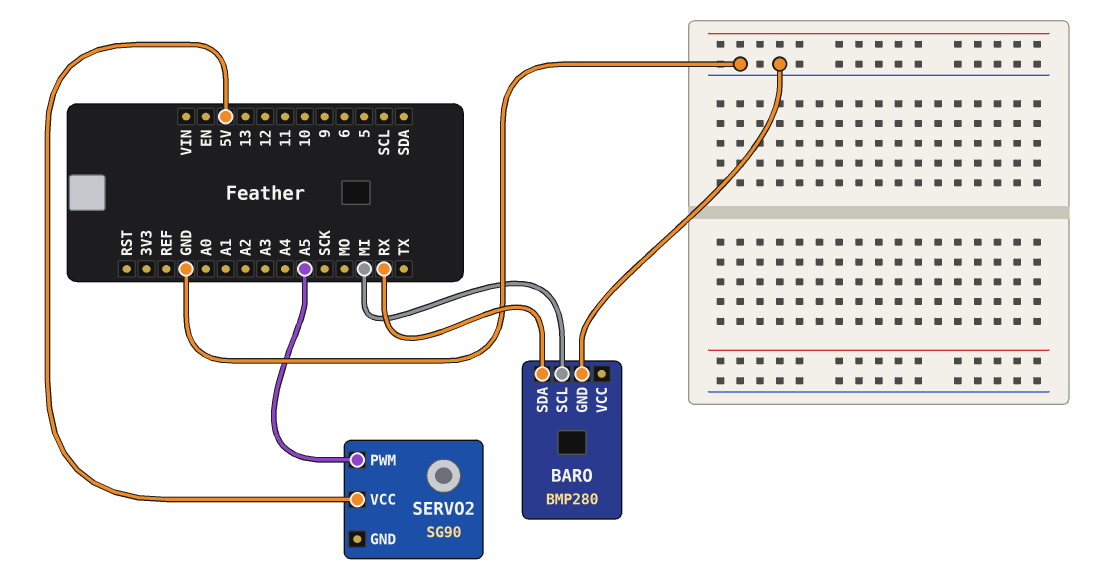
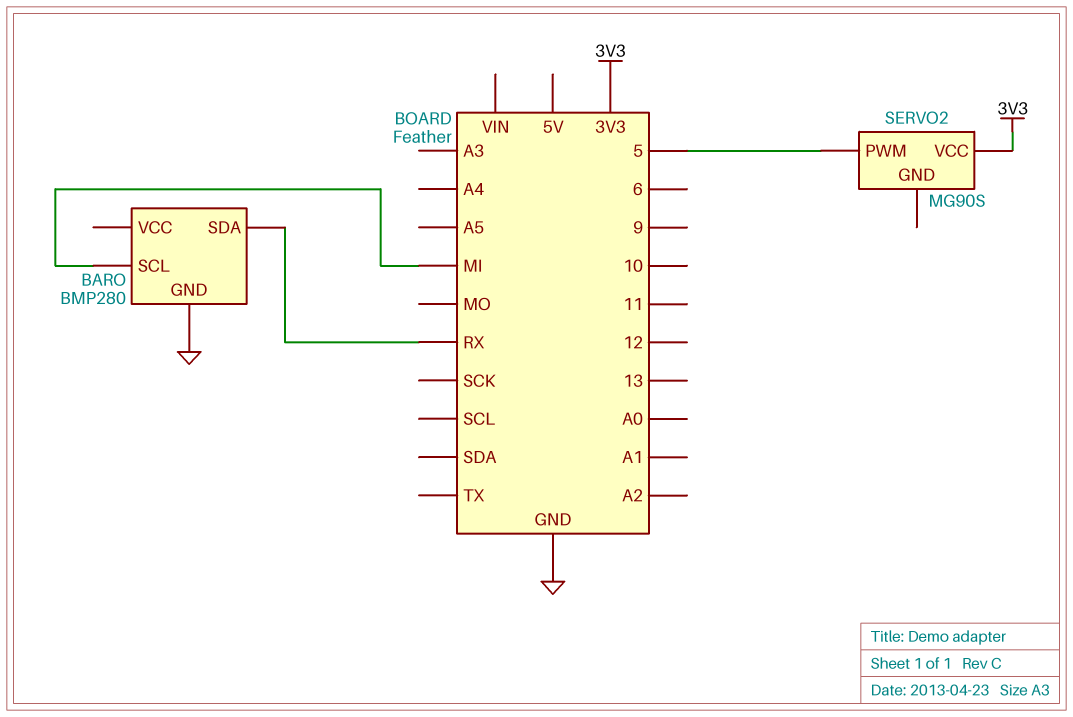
SERVO2: SG90 -> MG90S
SERVO2 pin PWM: A5 -> 5
SERVO2 pin VCC: 5V -> 3V3

